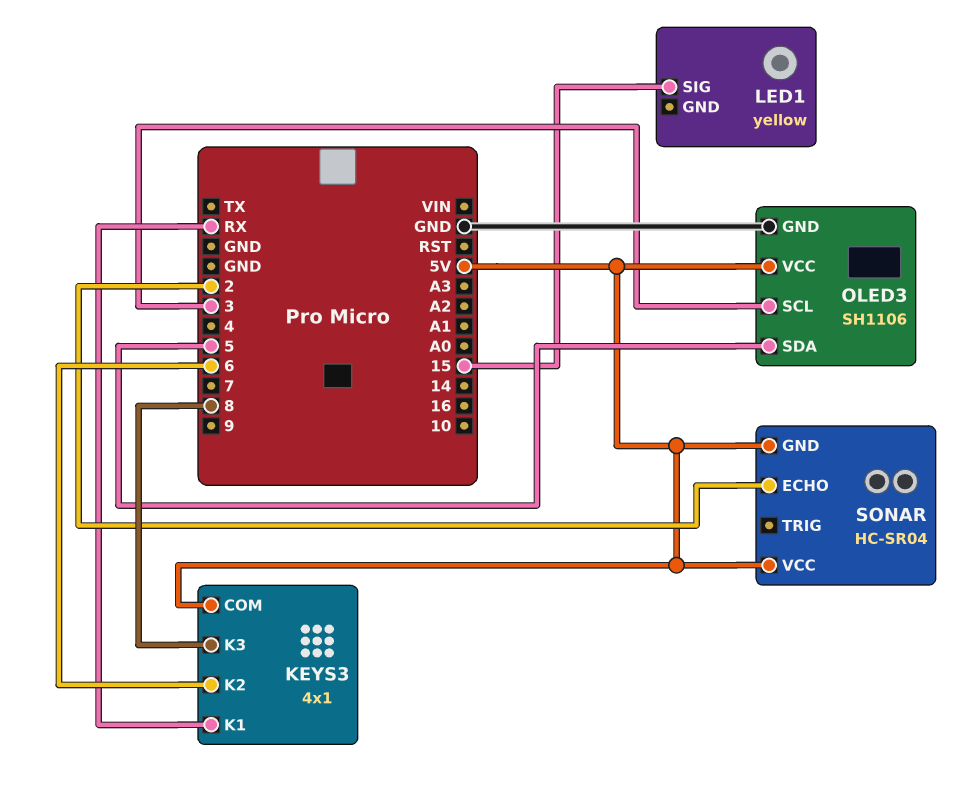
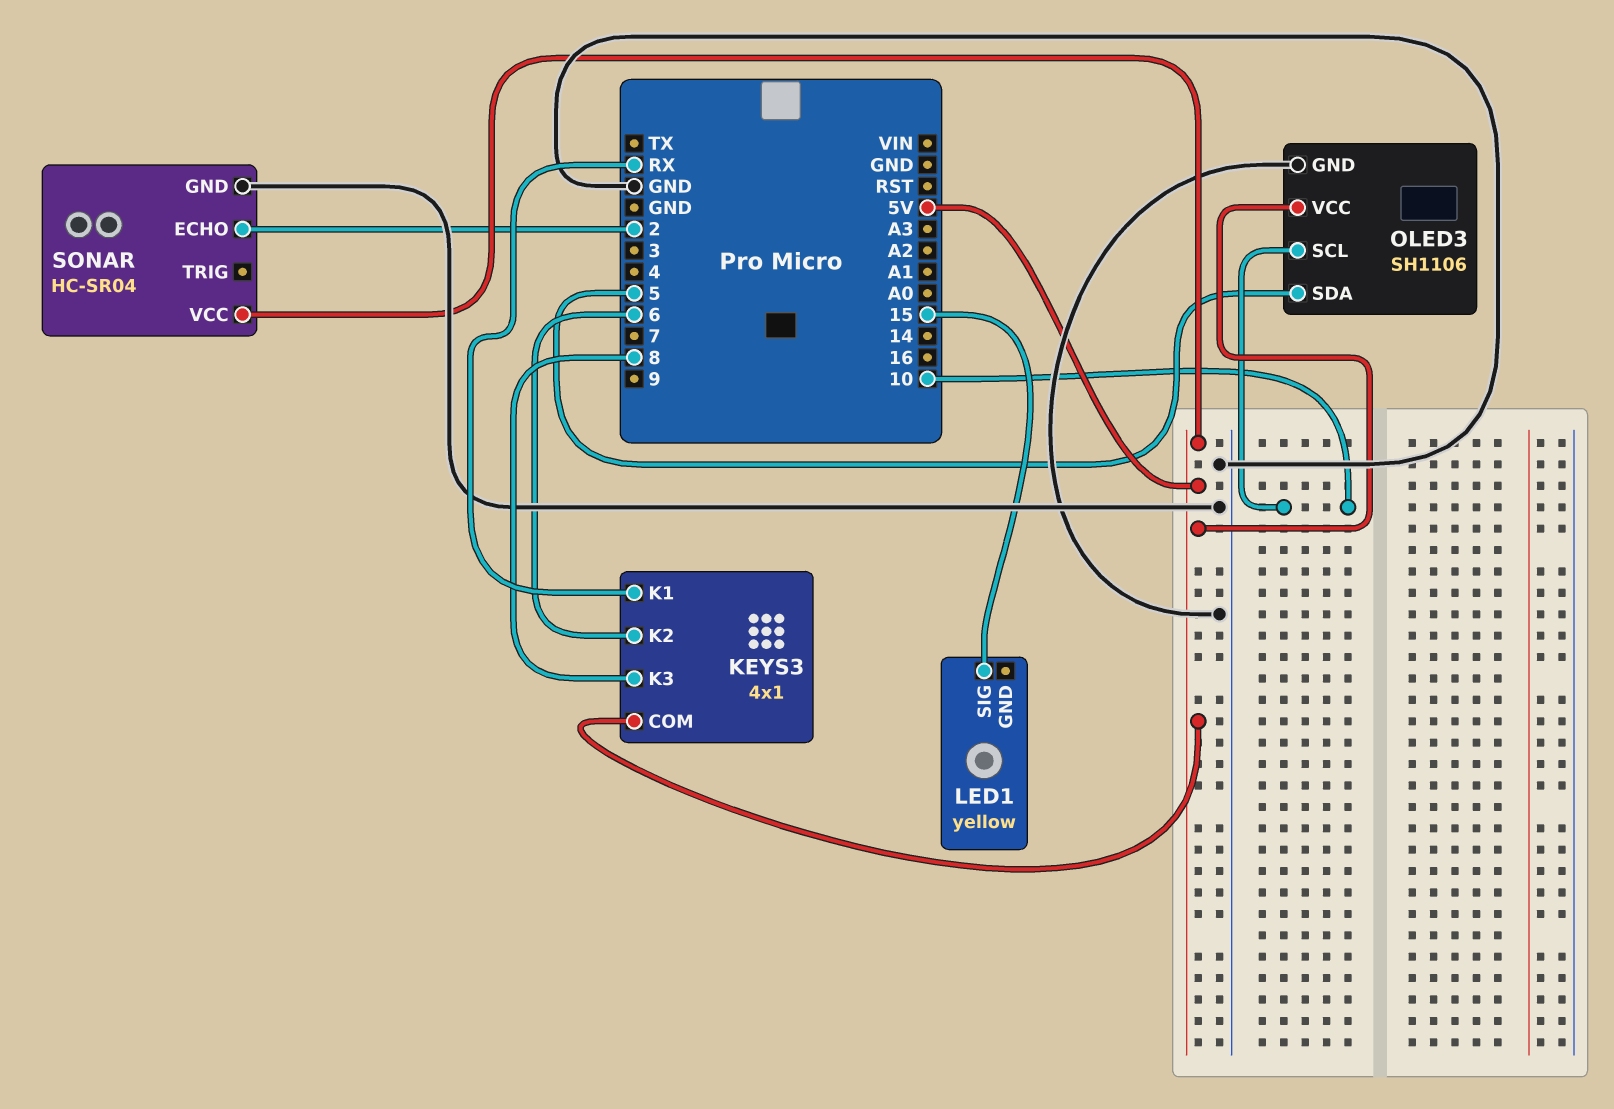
OLED3 pin SCL: 3 -> 10
SONAR pin GND: 5V -> GND

